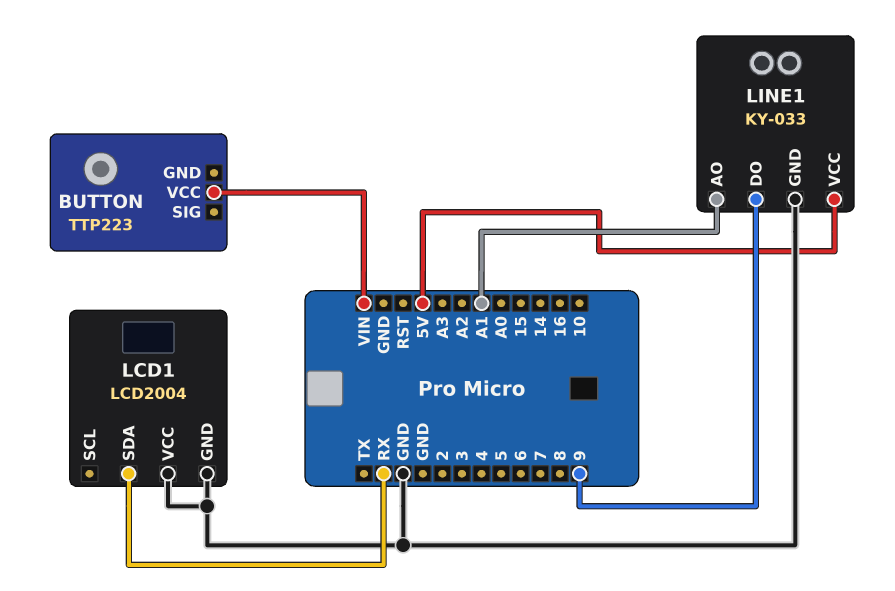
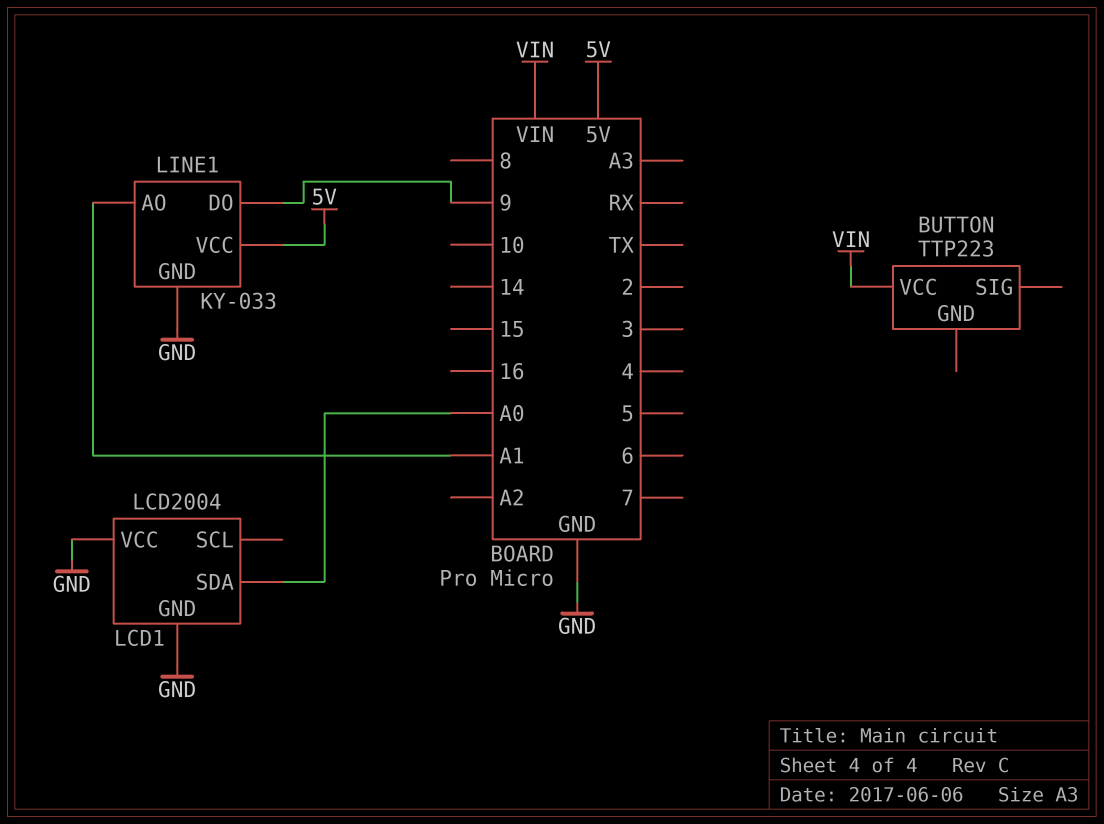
LCD1 pin SDA: RX -> A0

